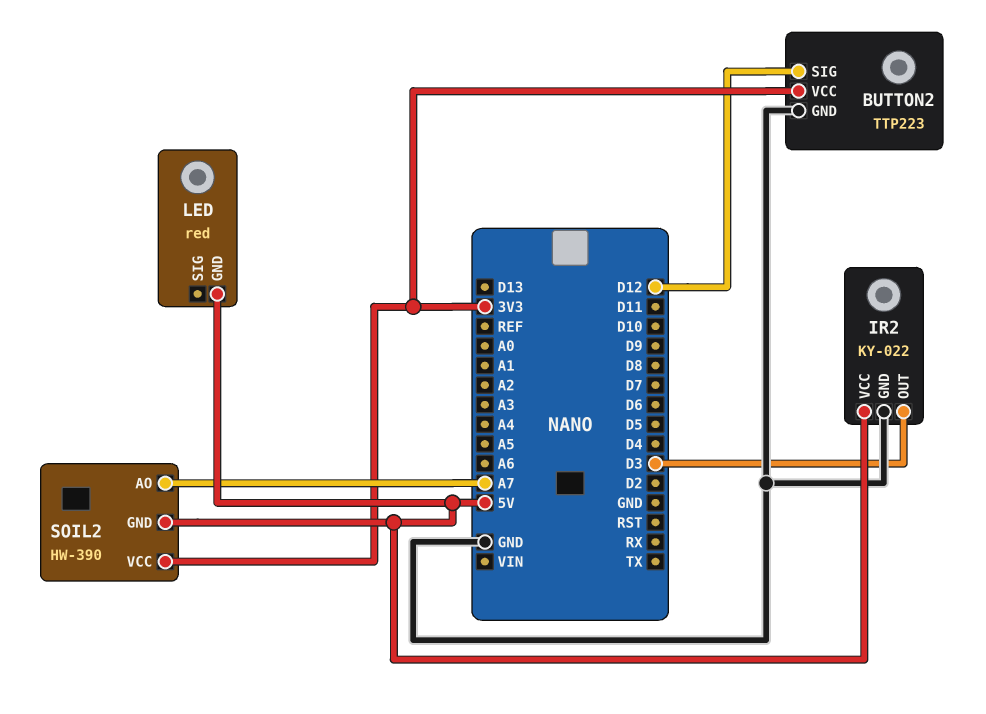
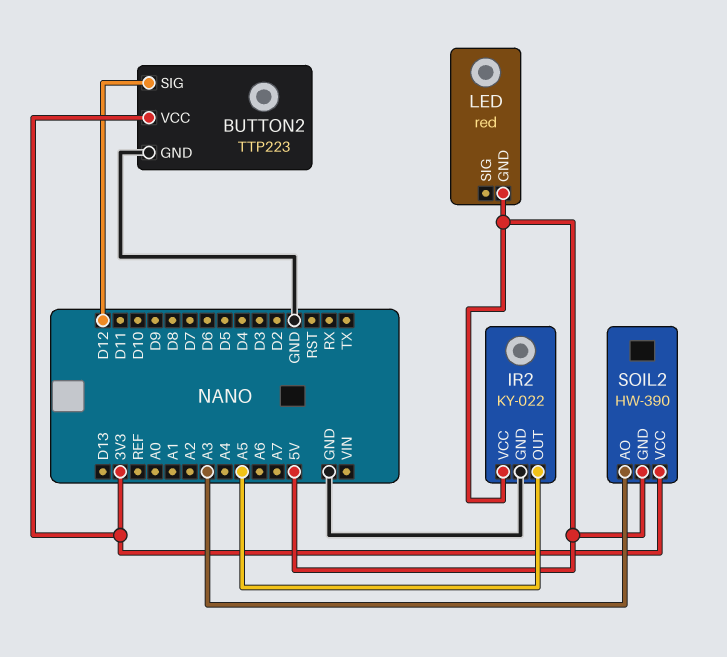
IR2 pin OUT: D3 -> A5
SOIL2 pin AO: A7 -> A3

